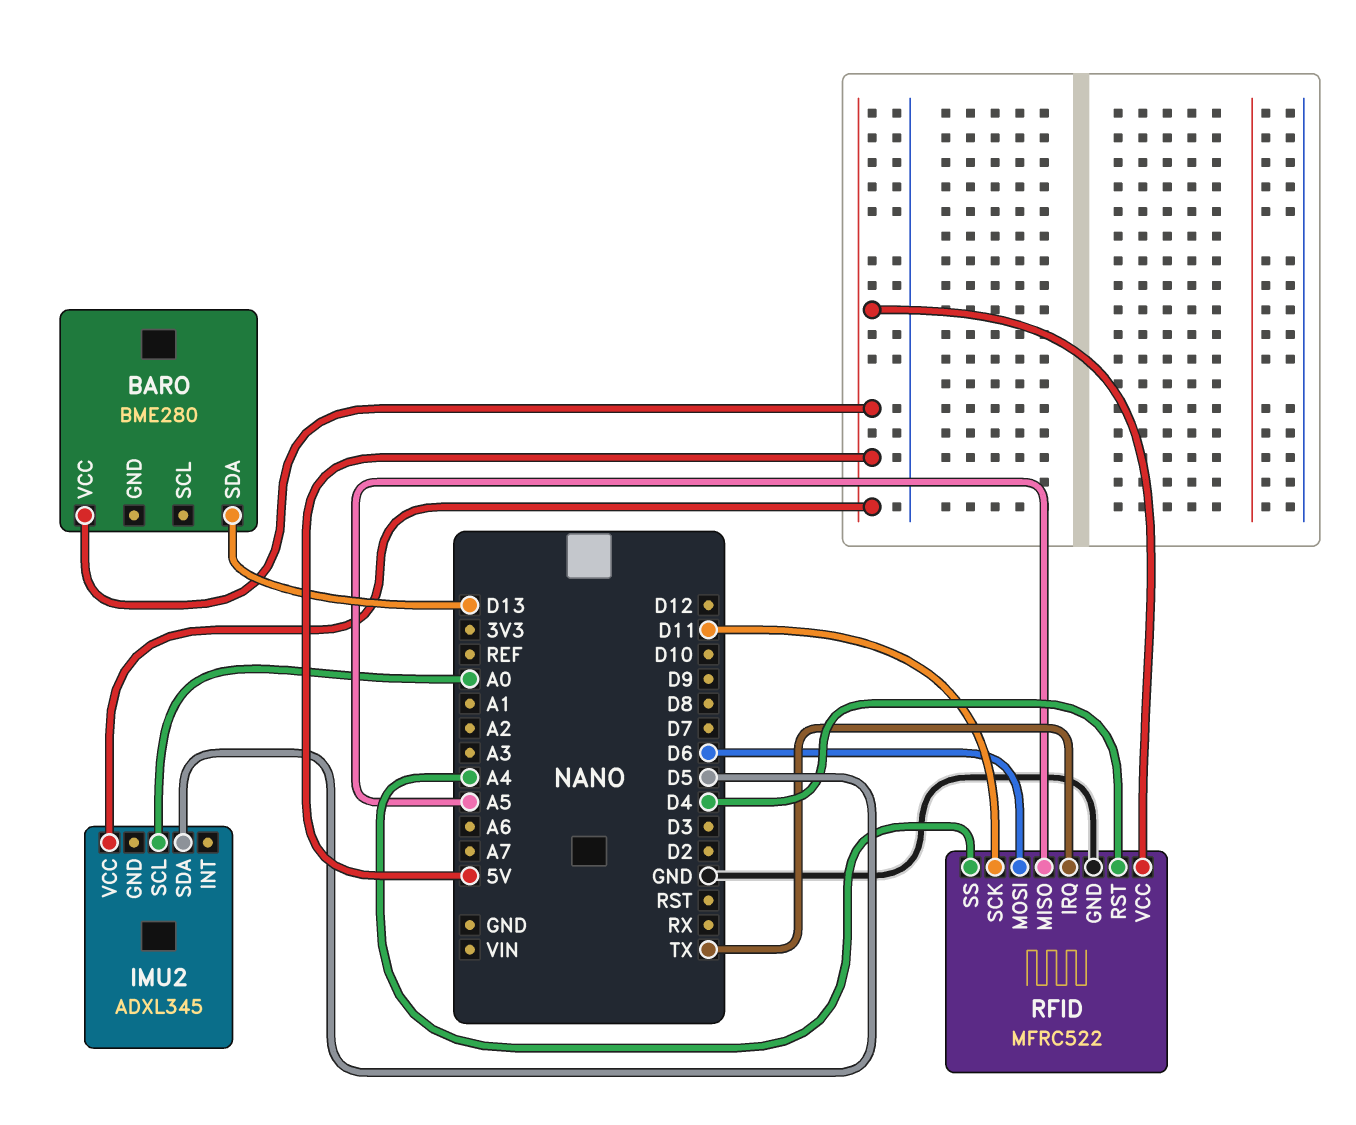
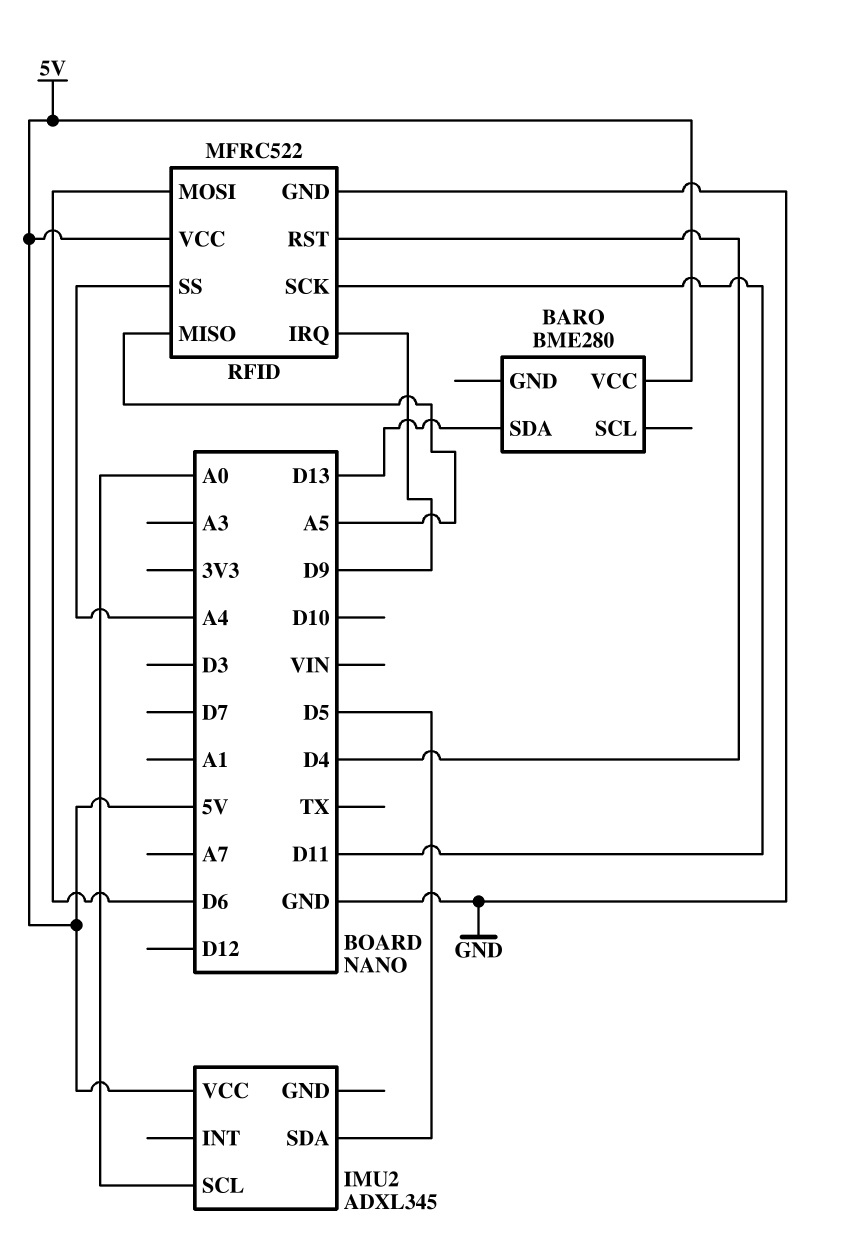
RFID pin IRQ: TX -> D9

